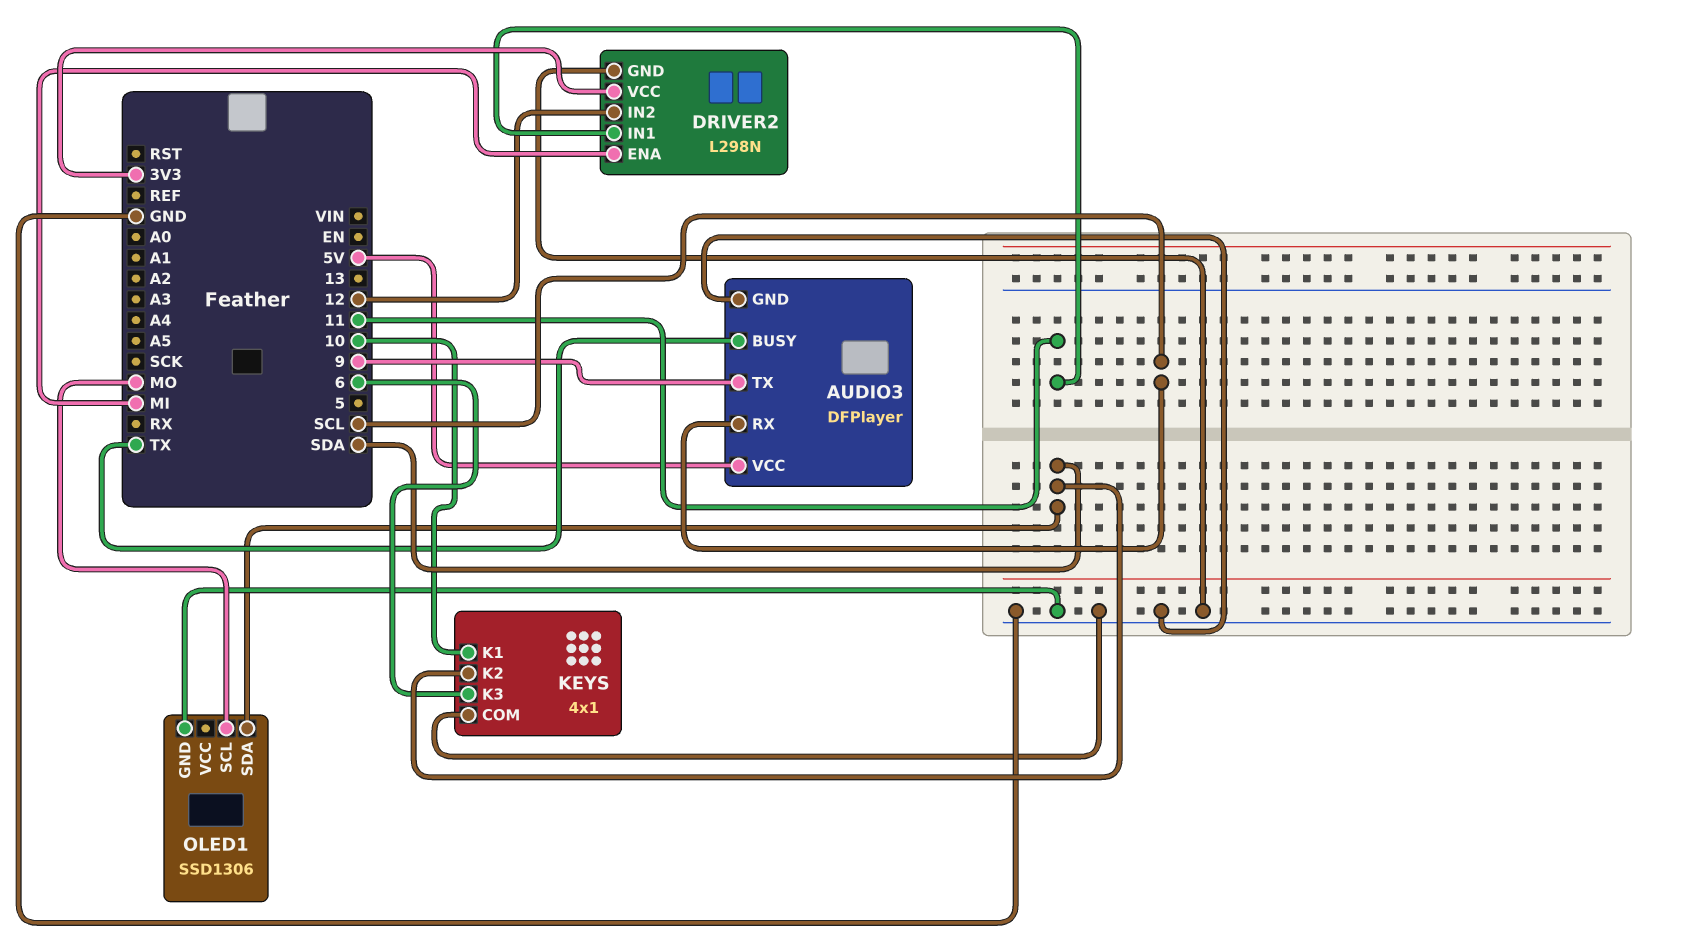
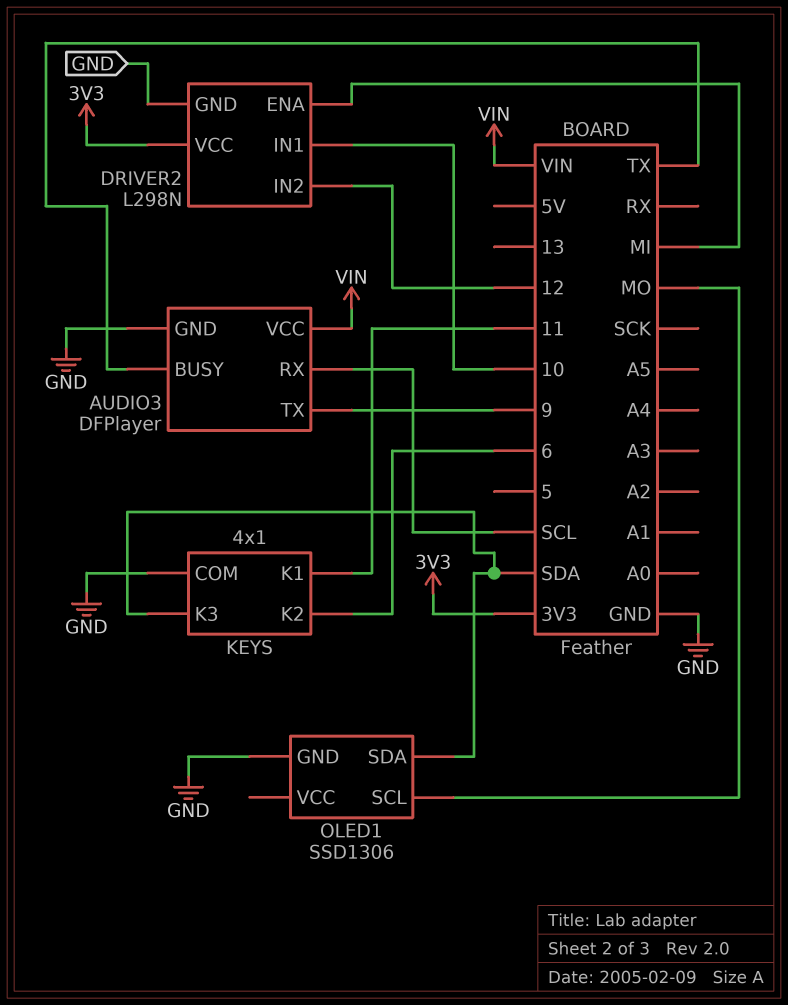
AUDIO3 pin VCC: 5V -> VIN
DRIVER2 pin IN1: 11 -> 10
KEYS pin K1: 10 -> 11
KEYS pin K2: SDA -> 6
KEYS pin K3: 6 -> SDA

